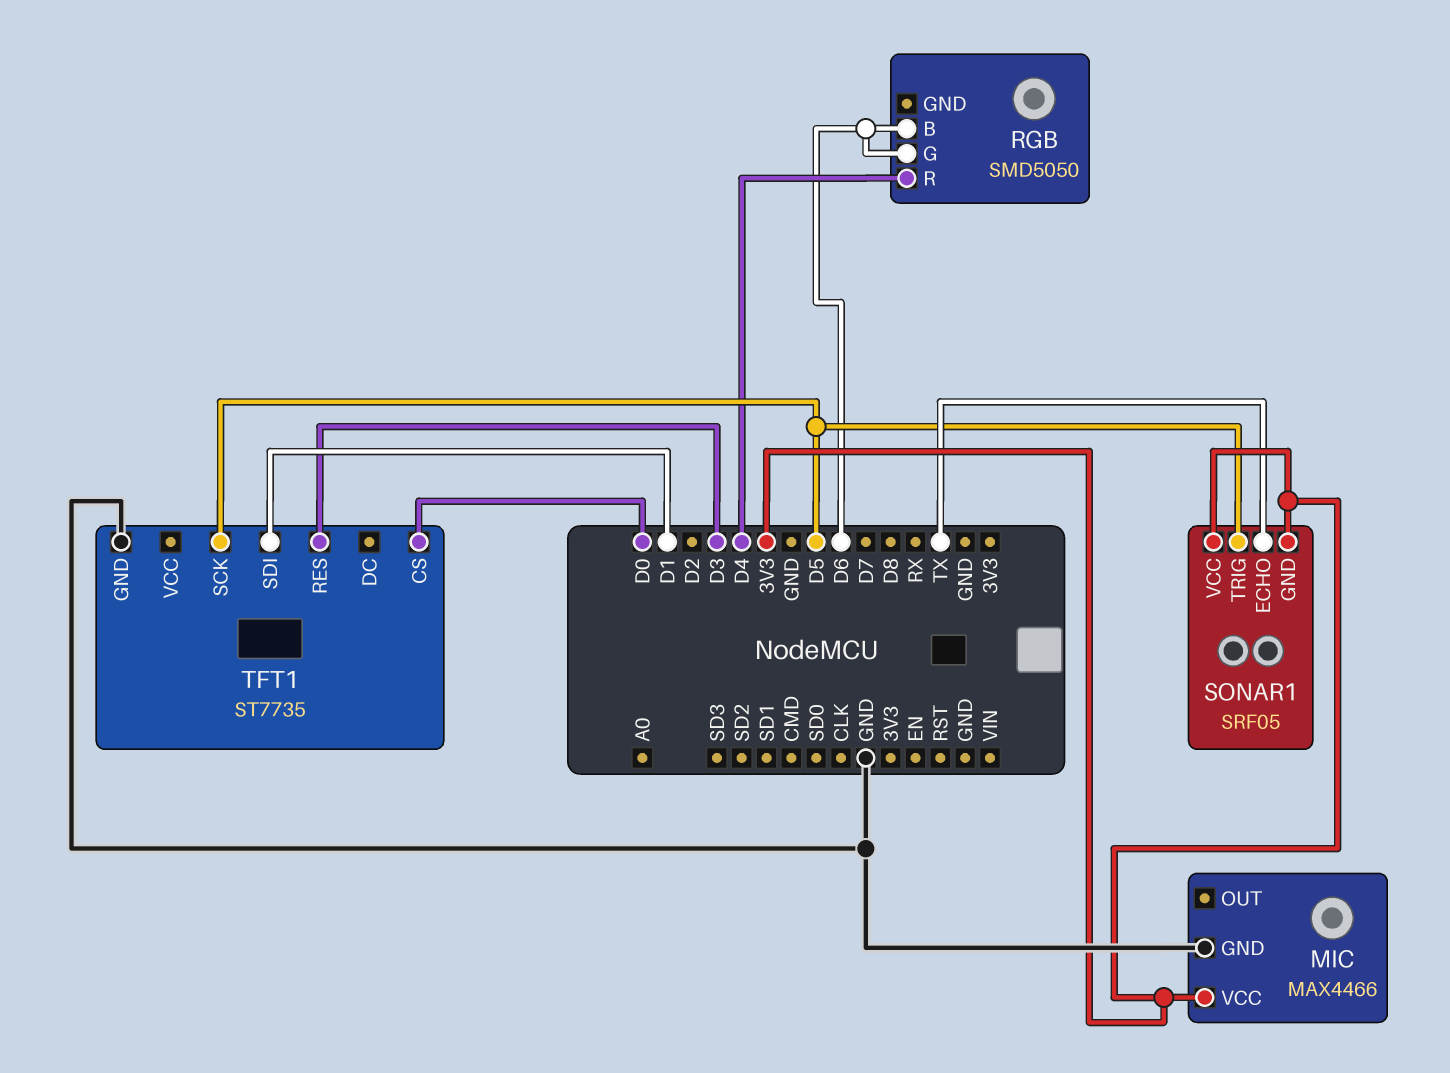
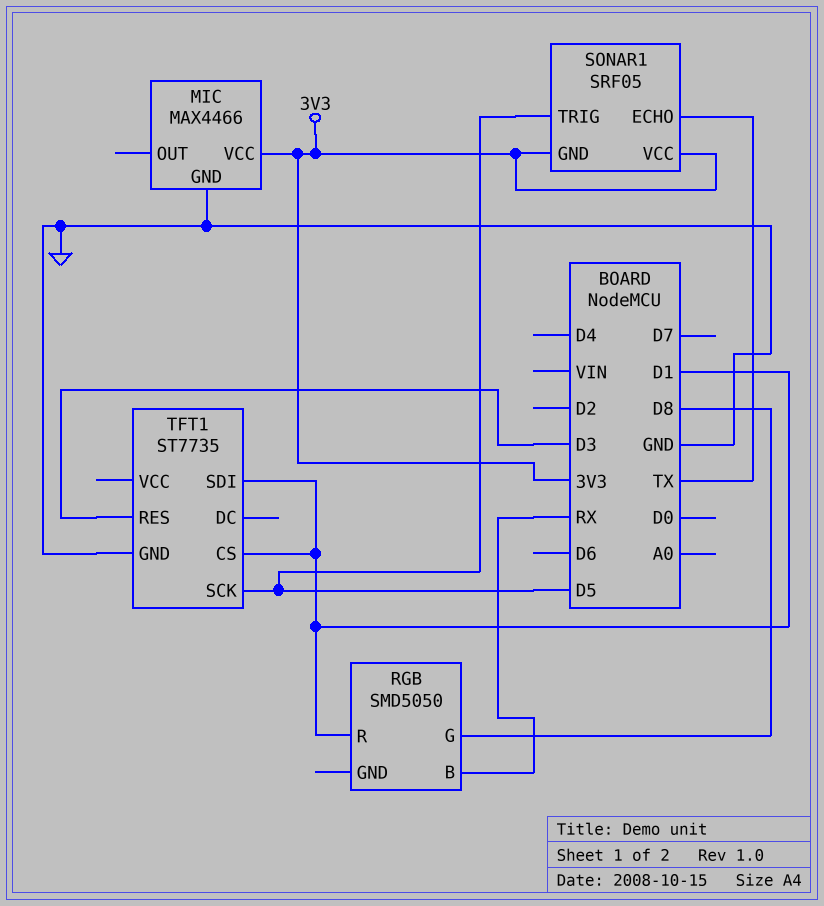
RGB pin B: D6 -> RX
RGB pin G: D6 -> D8
RGB pin R: D4 -> D1
TFT1 pin CS: D0 -> D1

